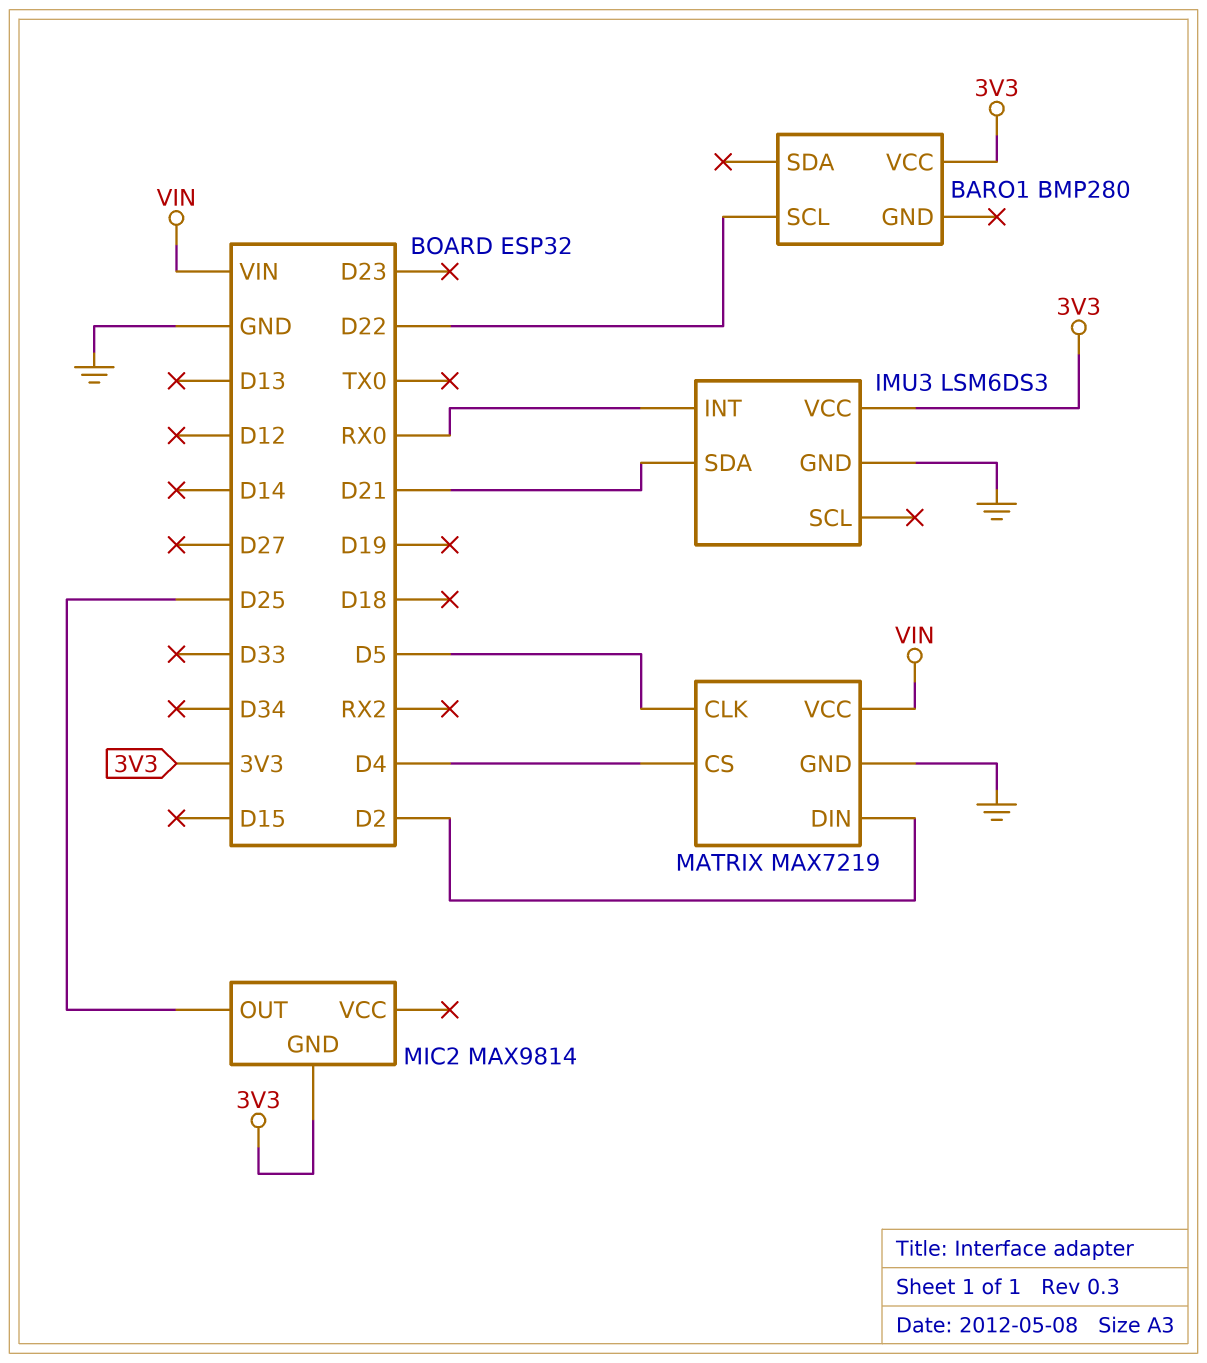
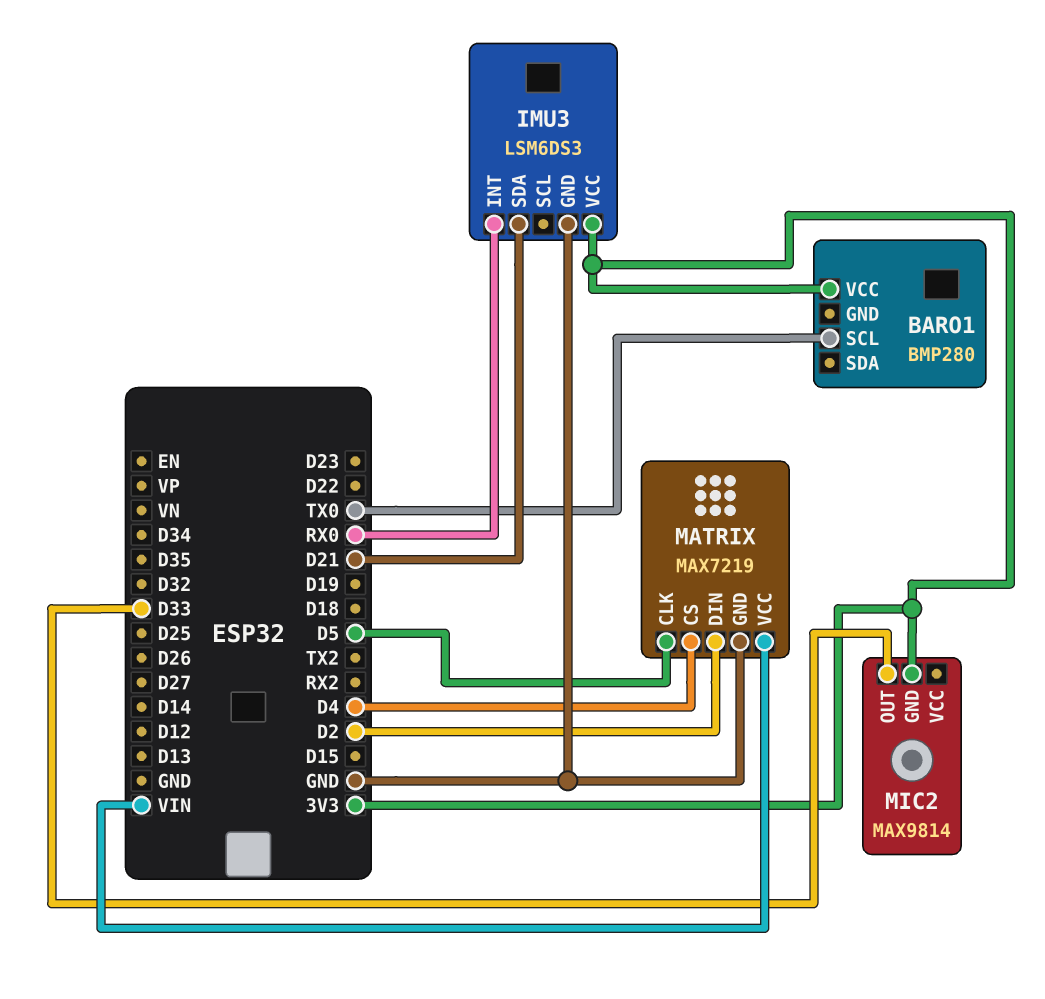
BARO1 pin SCL: D22 -> TX0
MIC2 pin OUT: D25 -> D33

